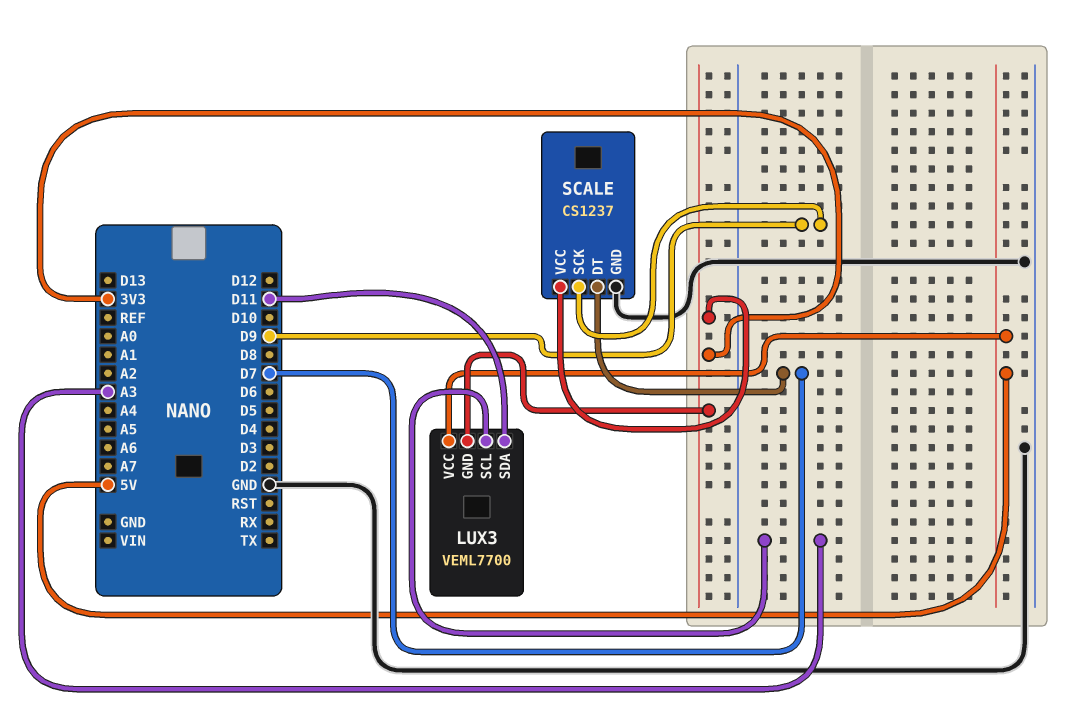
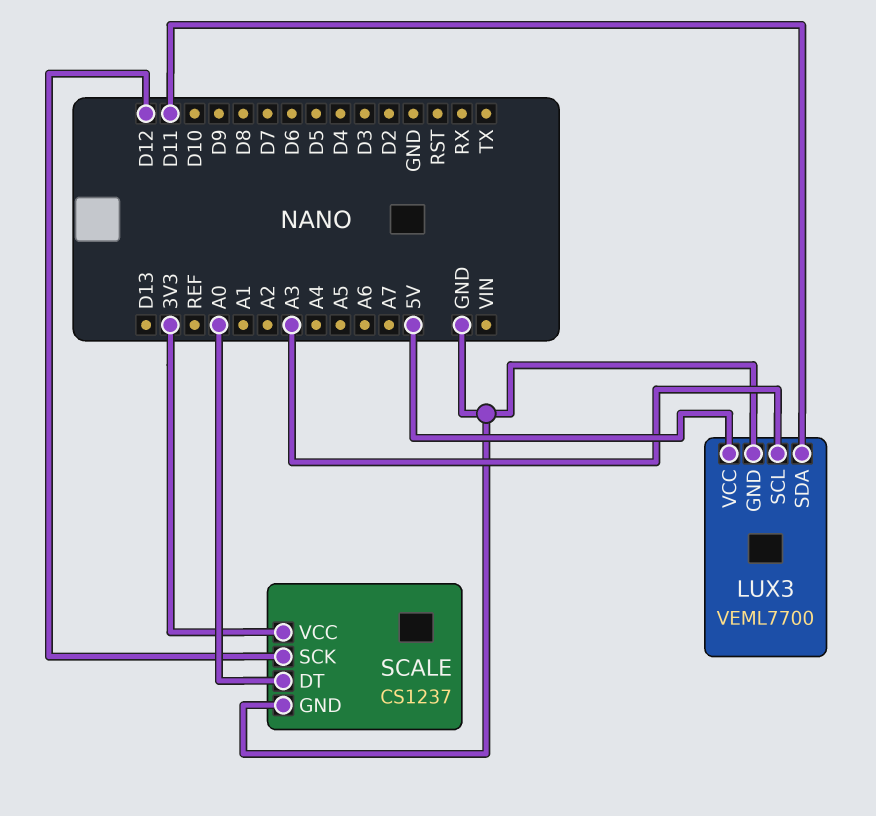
LUX3 pin GND: 3V3 -> GND
SCALE pin DT: D7 -> A0
SCALE pin SCK: D9 -> D12

